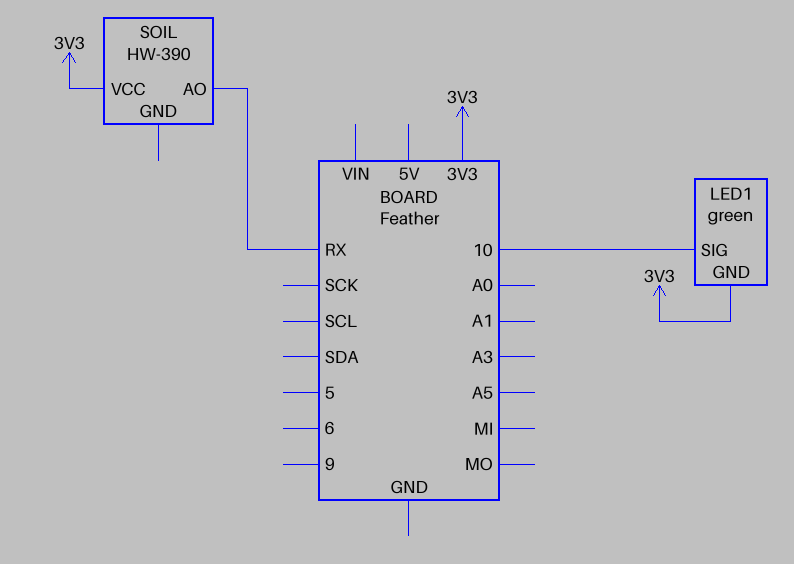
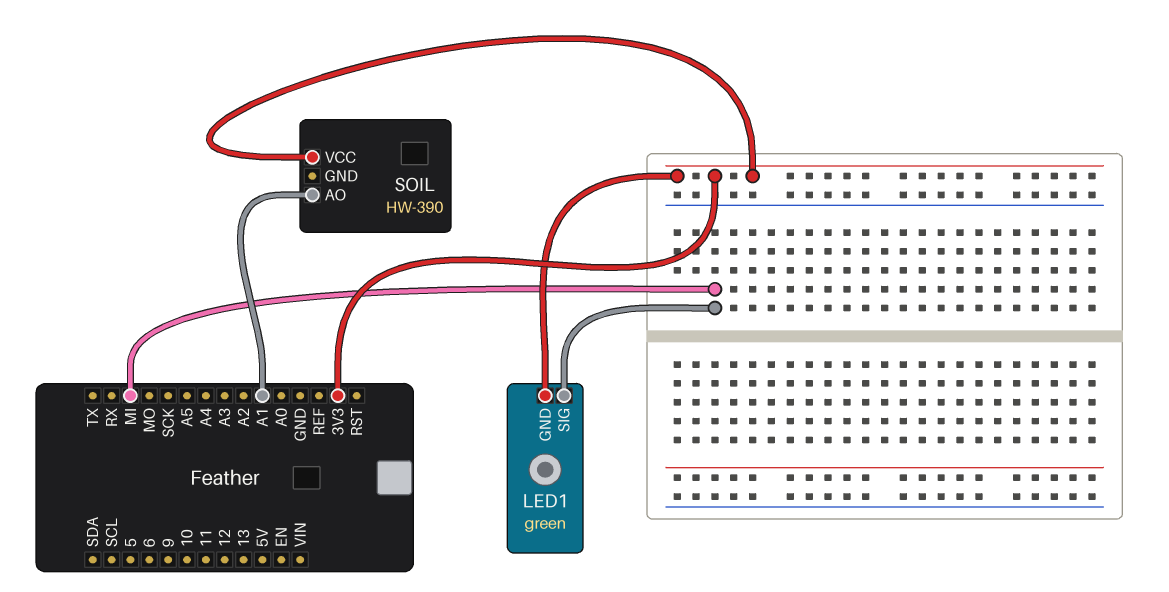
LED1 pin SIG: 10 -> MI
SOIL pin AO: RX -> A1

